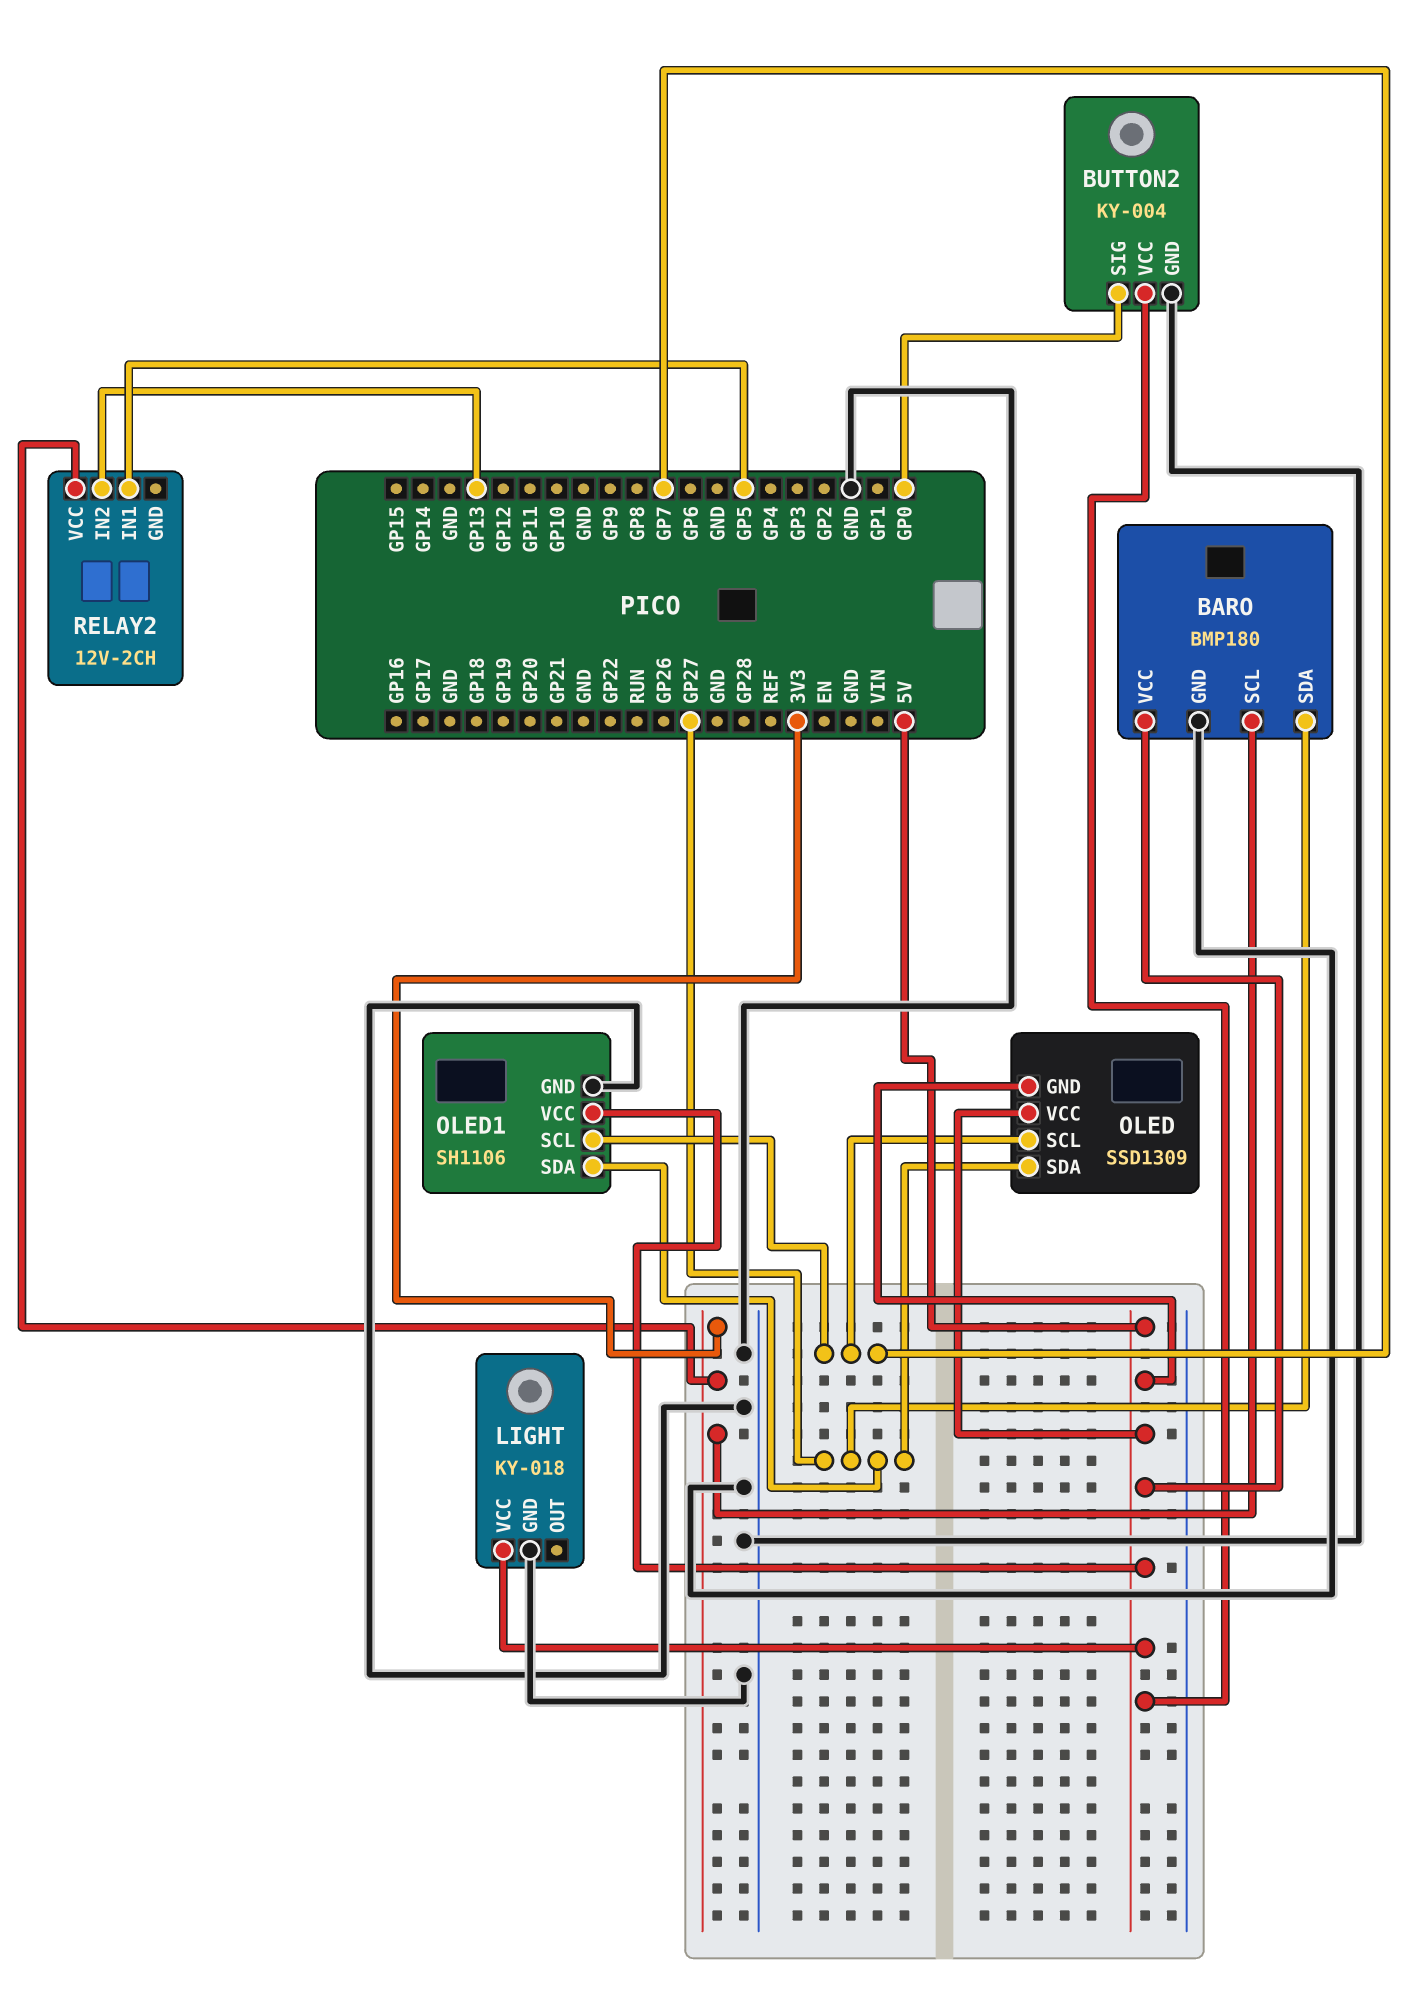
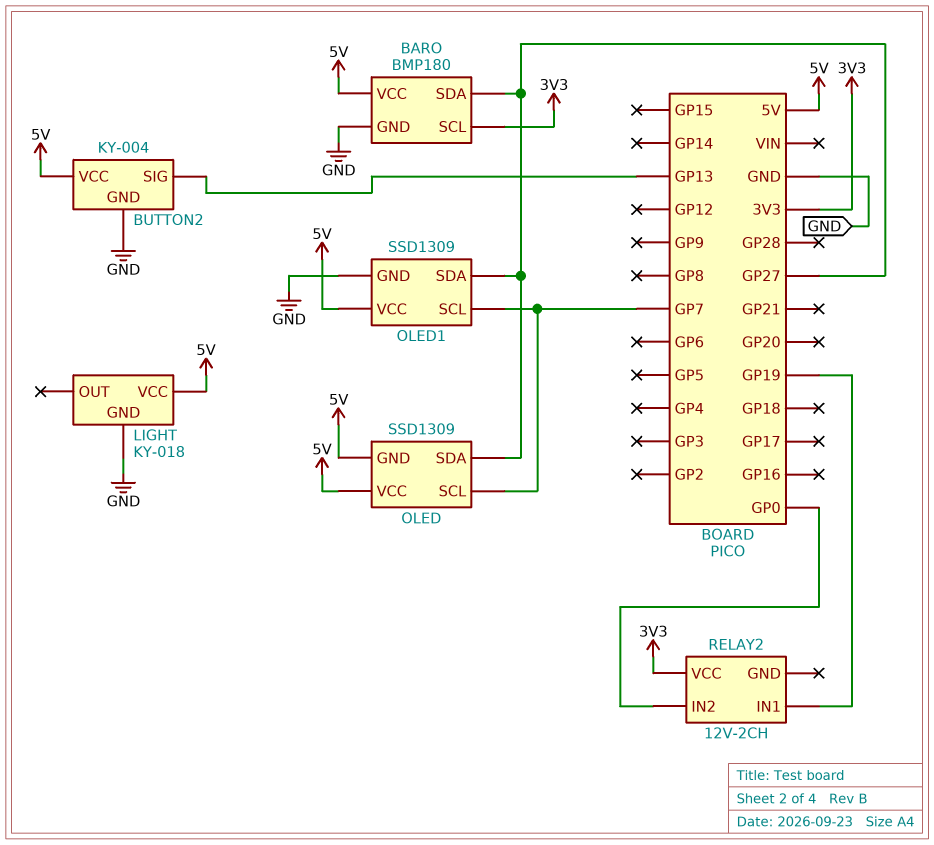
BUTTON2 pin SIG: GP0 -> GP13
OLED1: SH1106 -> SSD1309
RELAY2 pin IN1: GP5 -> GP19
RELAY2 pin IN2: GP13 -> GP0

